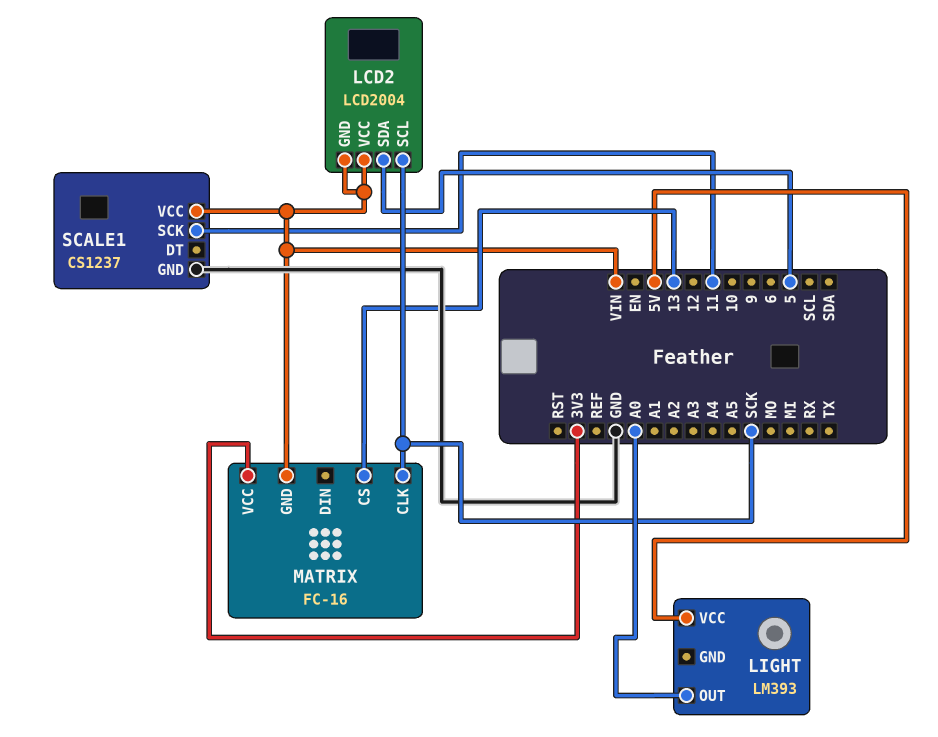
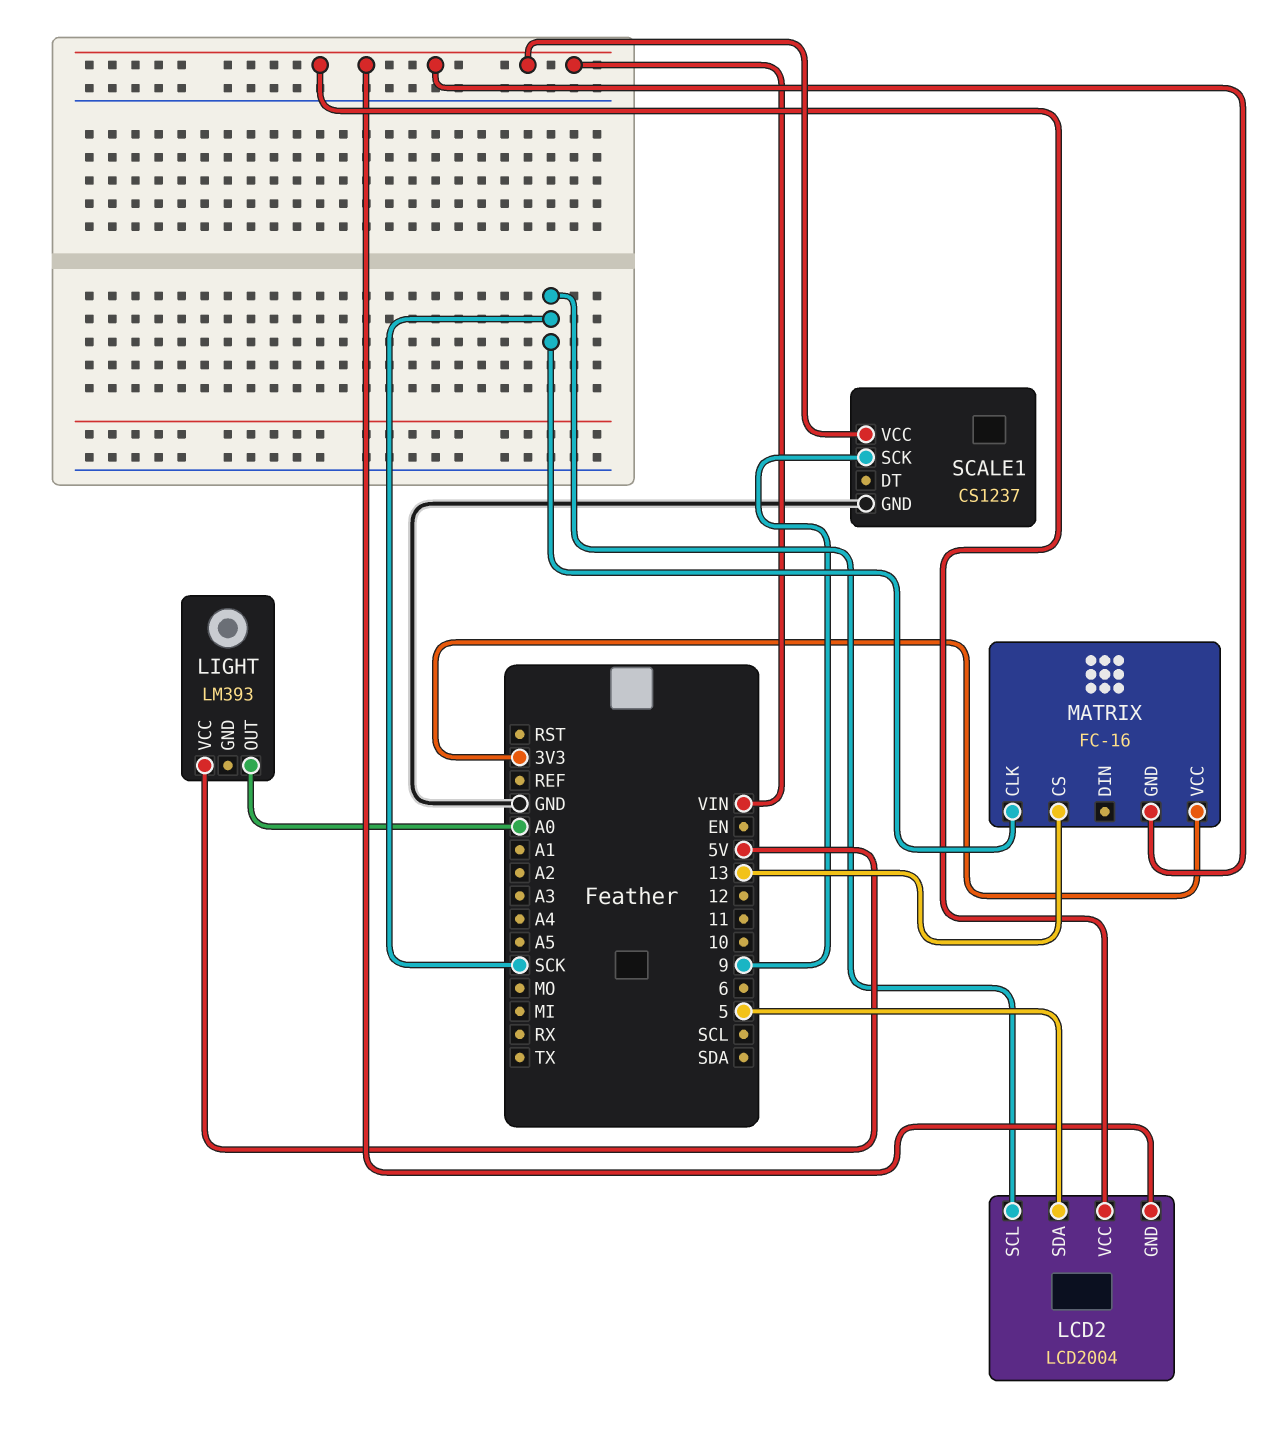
SCALE1 pin SCK: 11 -> 9

